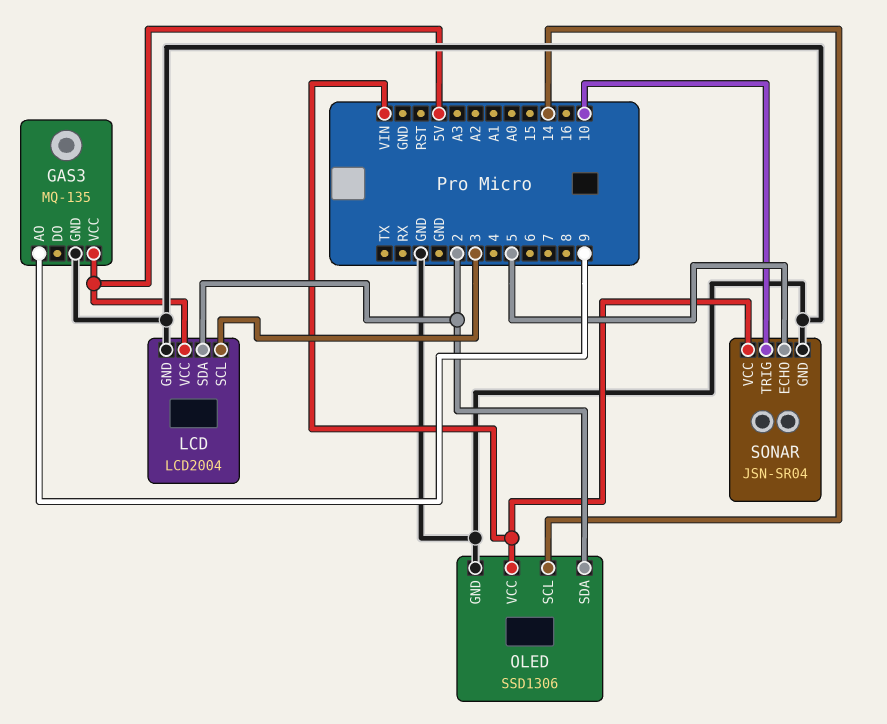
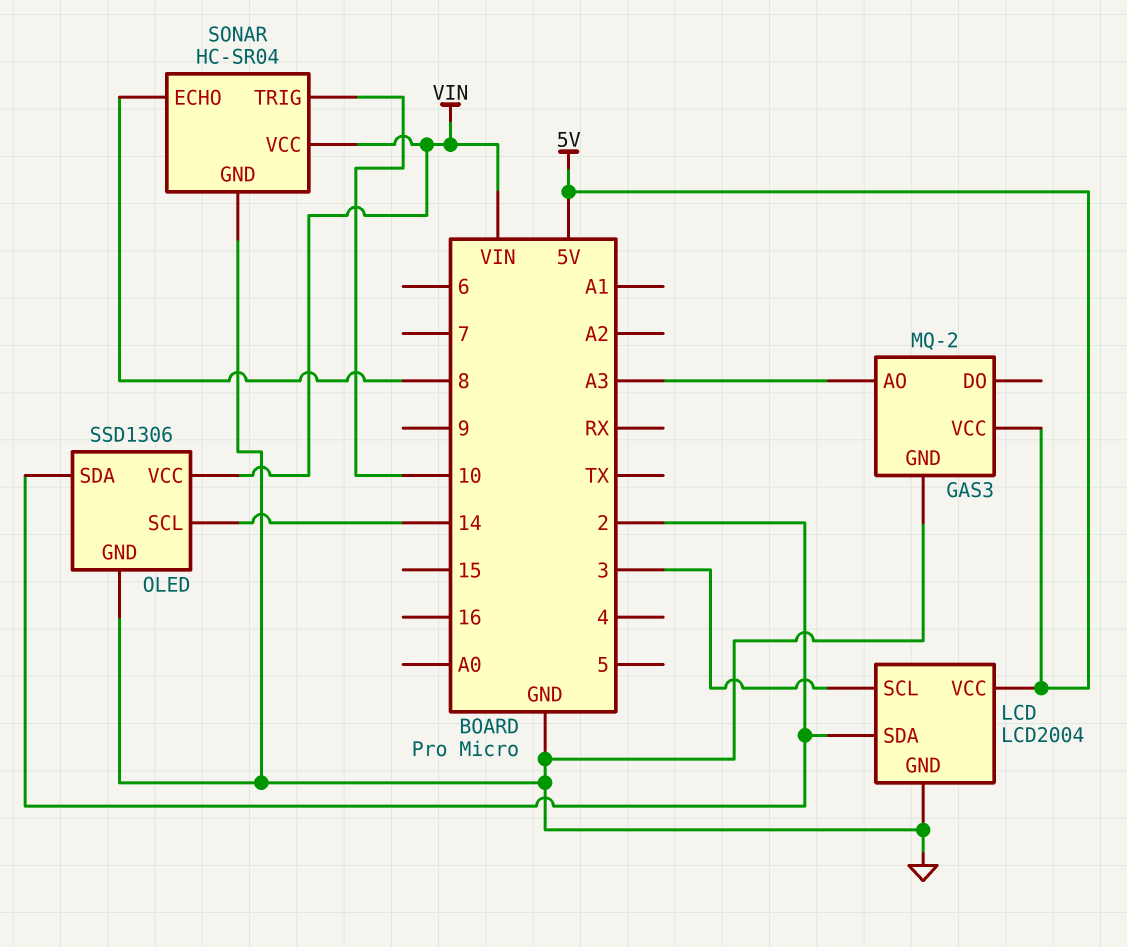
GAS3: MQ-135 -> MQ-2
GAS3 pin AO: 9 -> A3
SONAR: JSN-SR04 -> HC-SR04
SONAR pin ECHO: 5 -> 8

